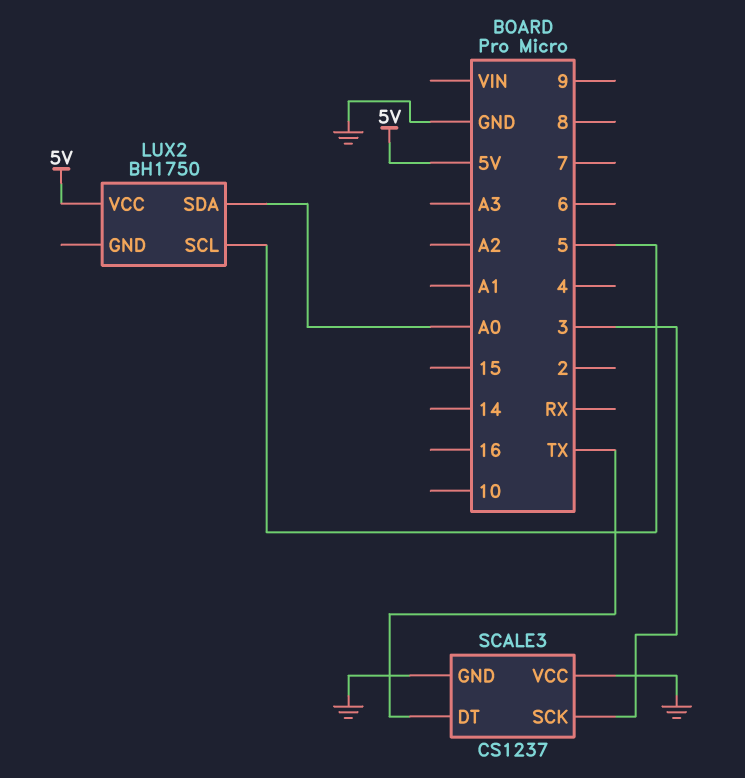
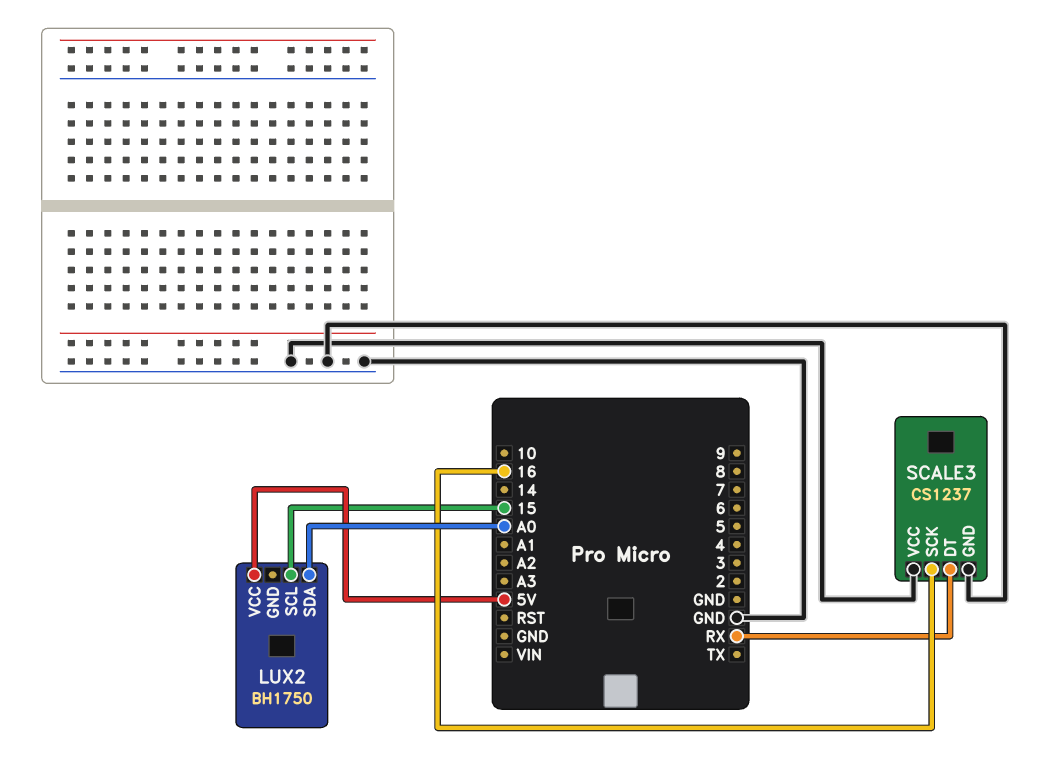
LUX2 pin SCL: 5 -> 15
SCALE3 pin DT: TX -> RX
SCALE3 pin SCK: 3 -> 16

